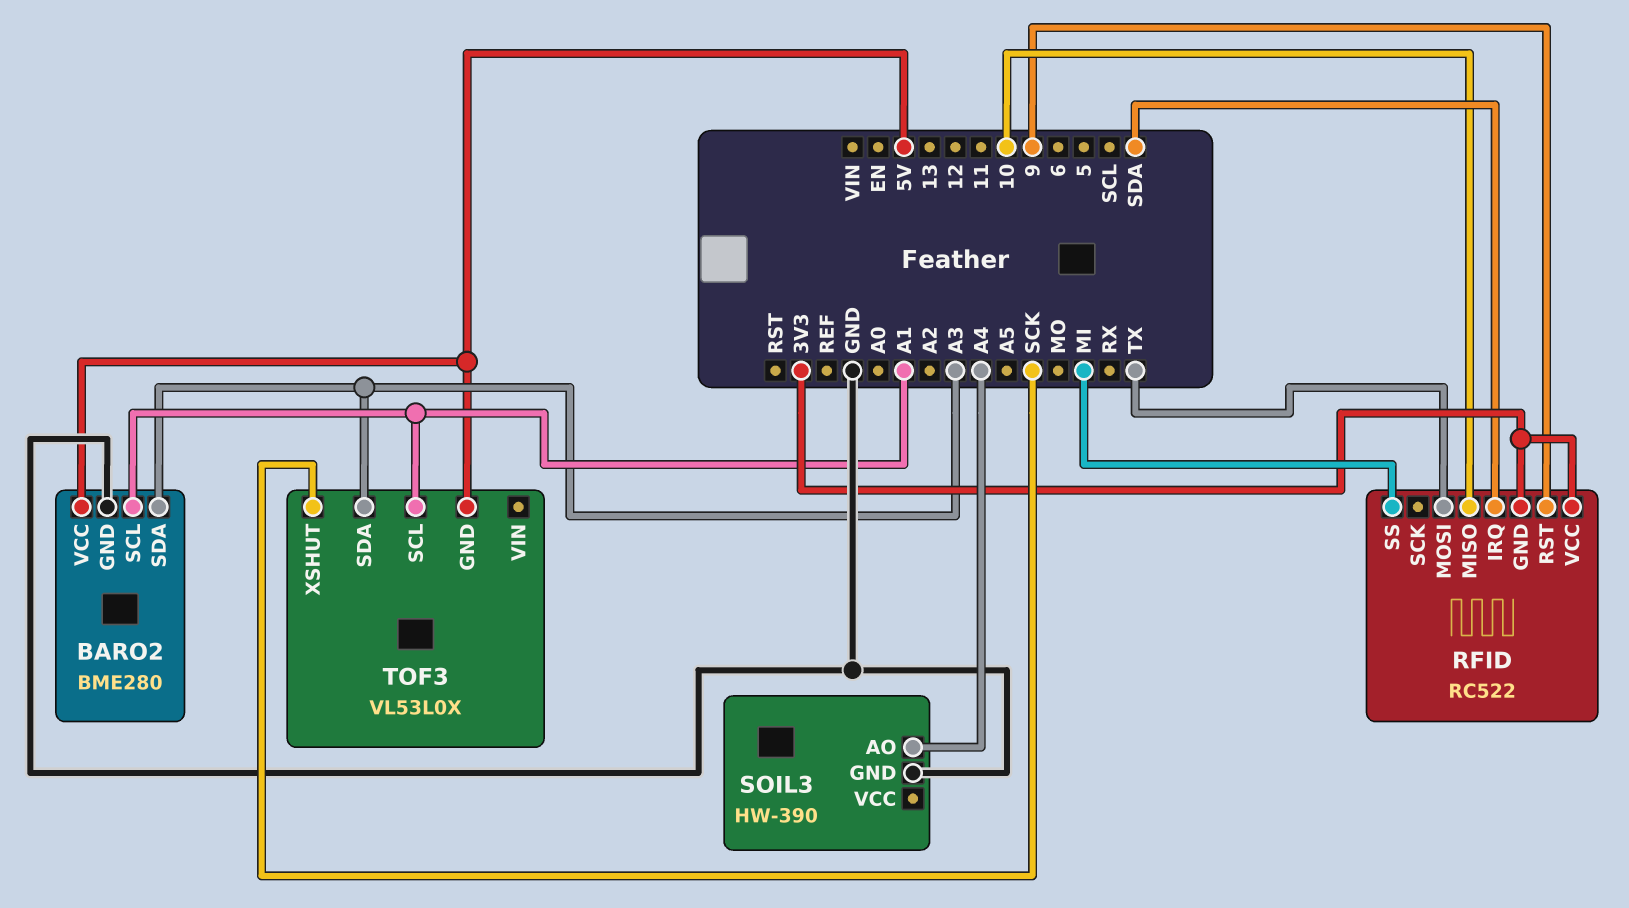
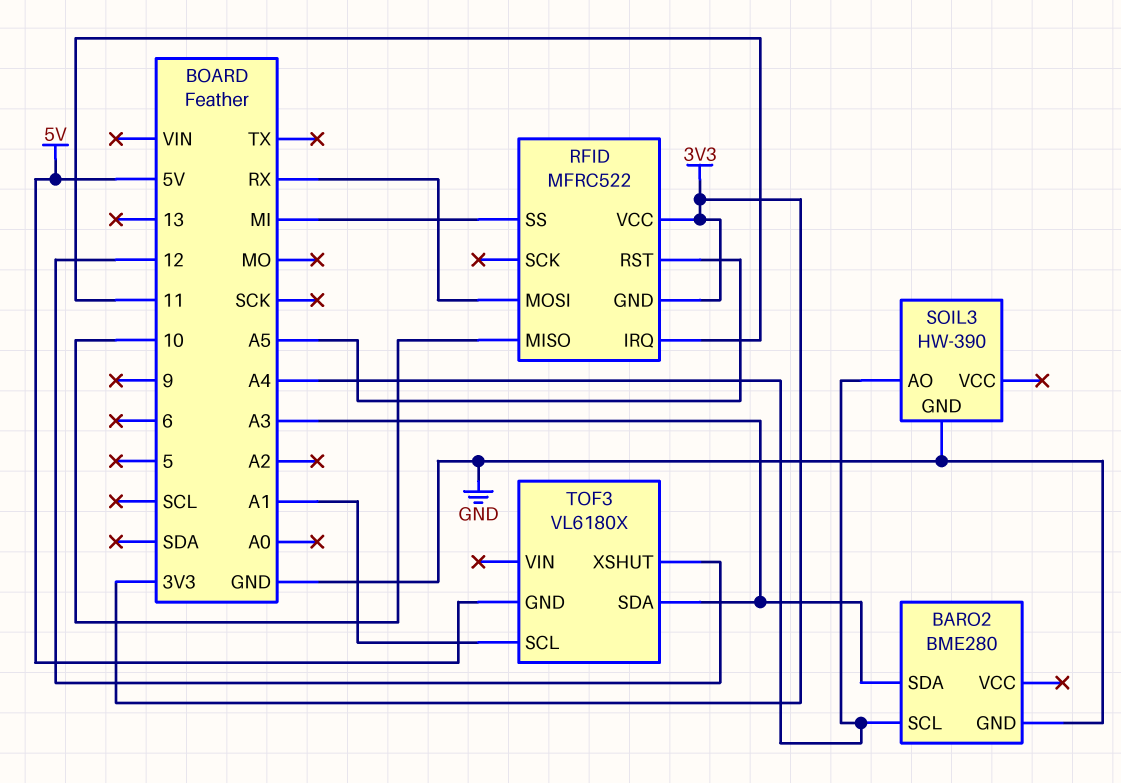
BARO2 pin SCL: A1 -> A4
BARO2 pin VCC: 5V -> none
RFID: RC522 -> MFRC522
RFID pin IRQ: SDA -> 11
RFID pin MOSI: TX -> RX
RFID pin RST: 9 -> A5
TOF3: VL53L0X -> VL6180X
TOF3 pin XSHUT: SCK -> 12

